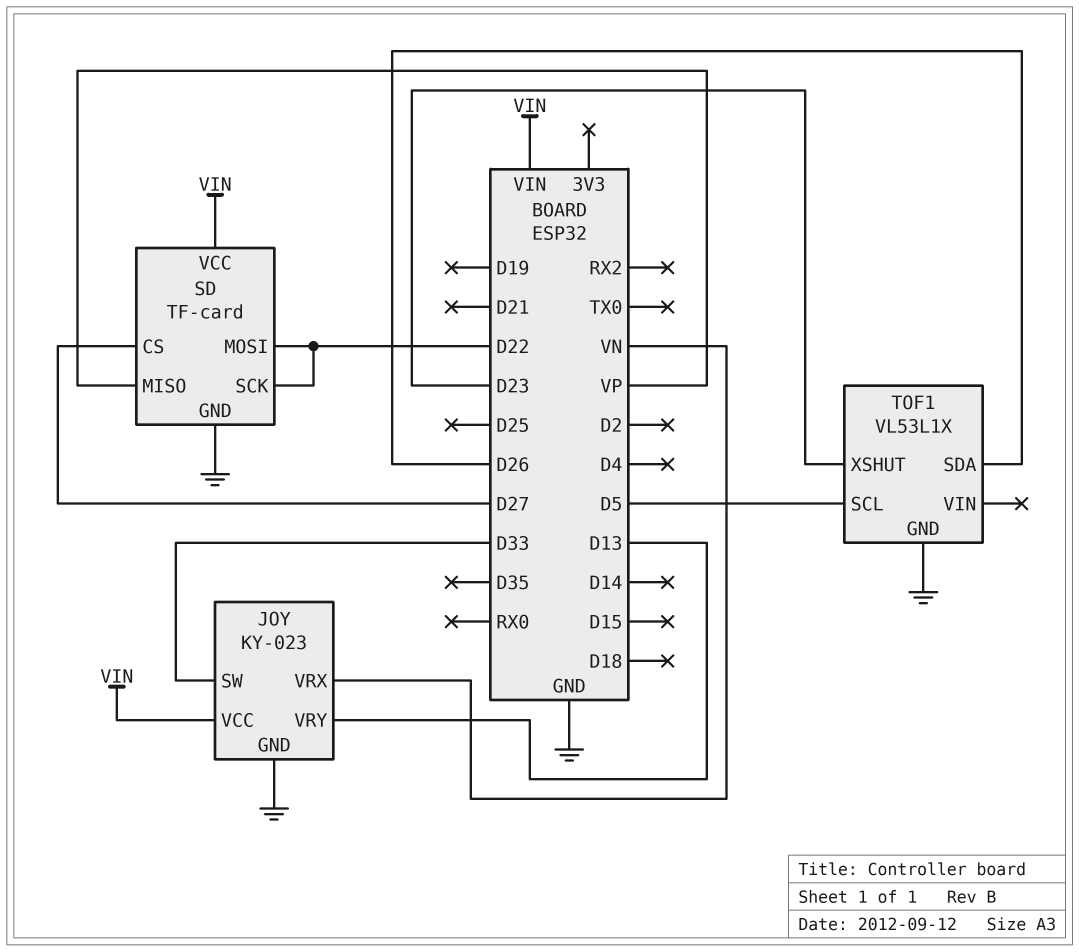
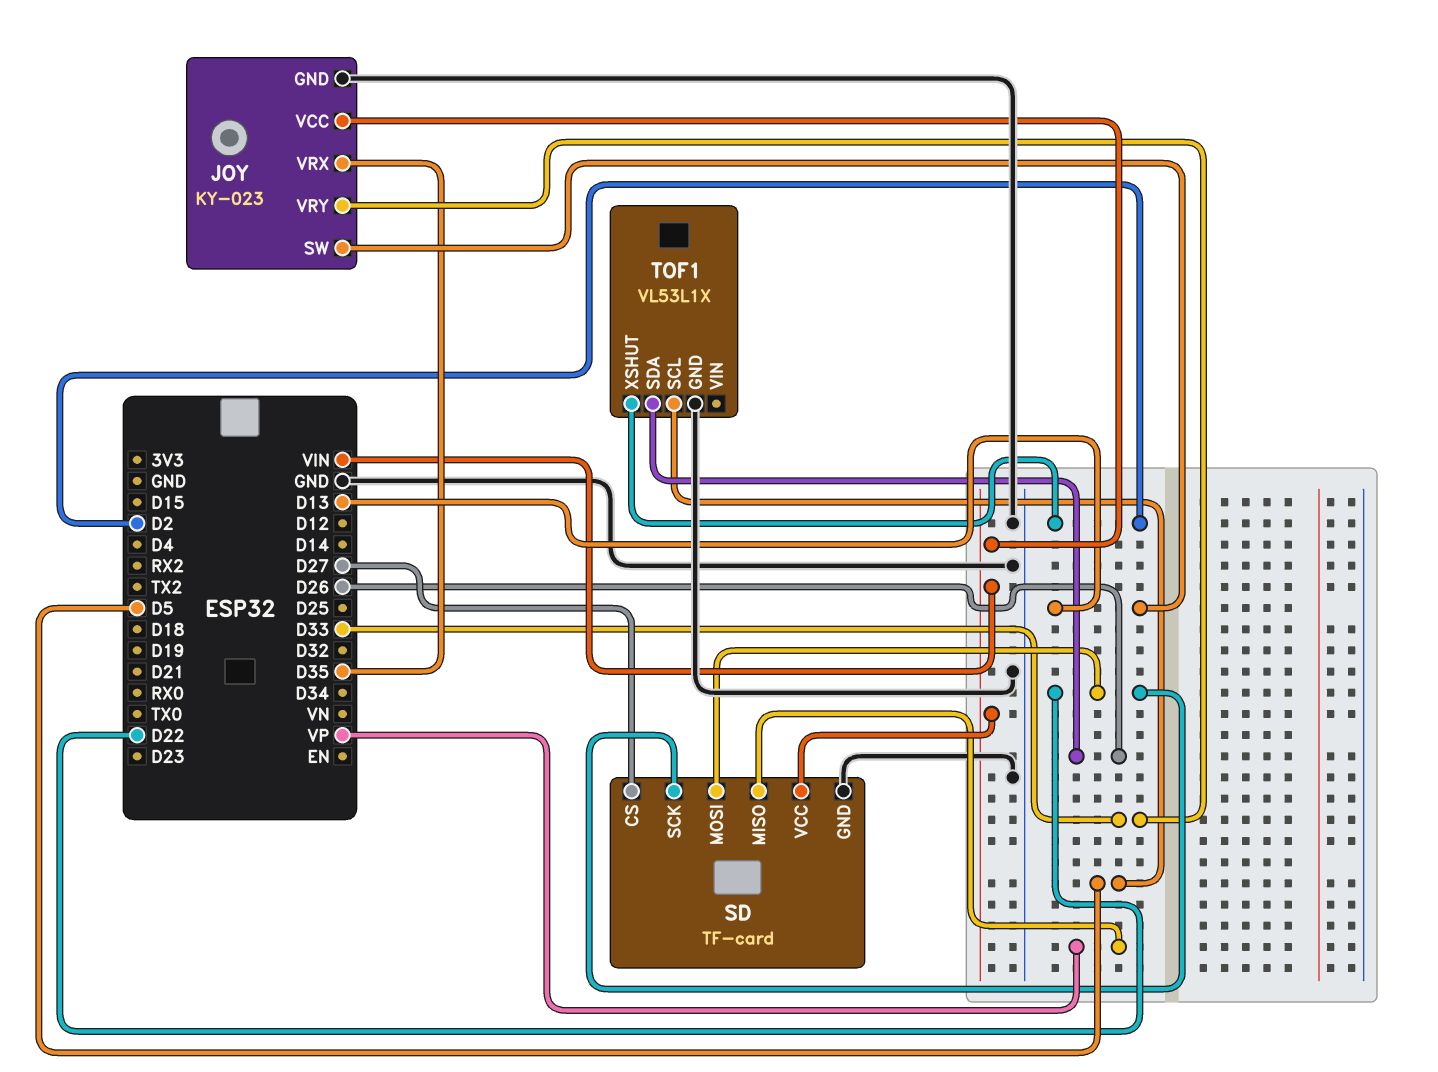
JOY pin SW: D33 -> D13
JOY pin VRX: VN -> D35
JOY pin VRY: D13 -> D33
TOF1 pin XSHUT: D23 -> D2

